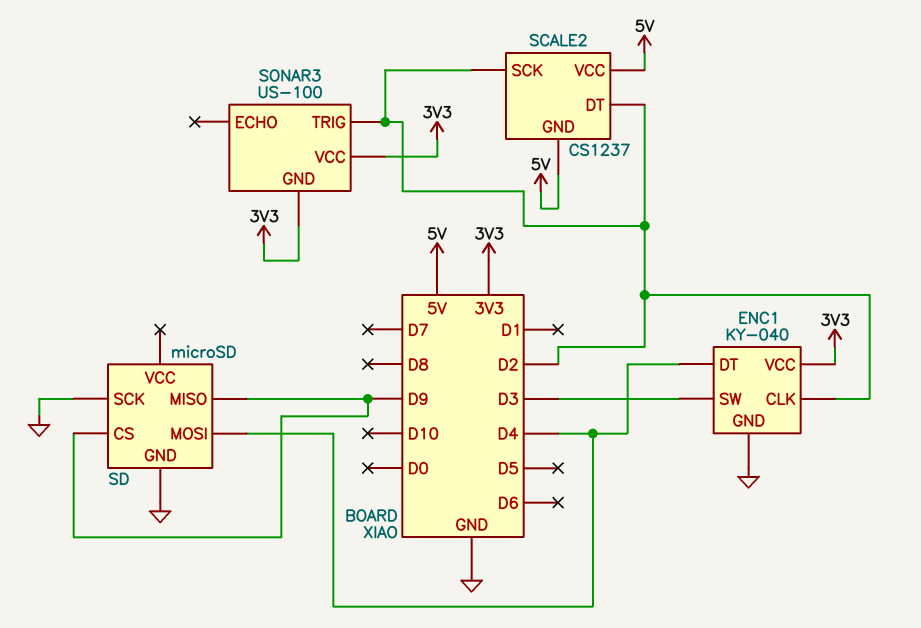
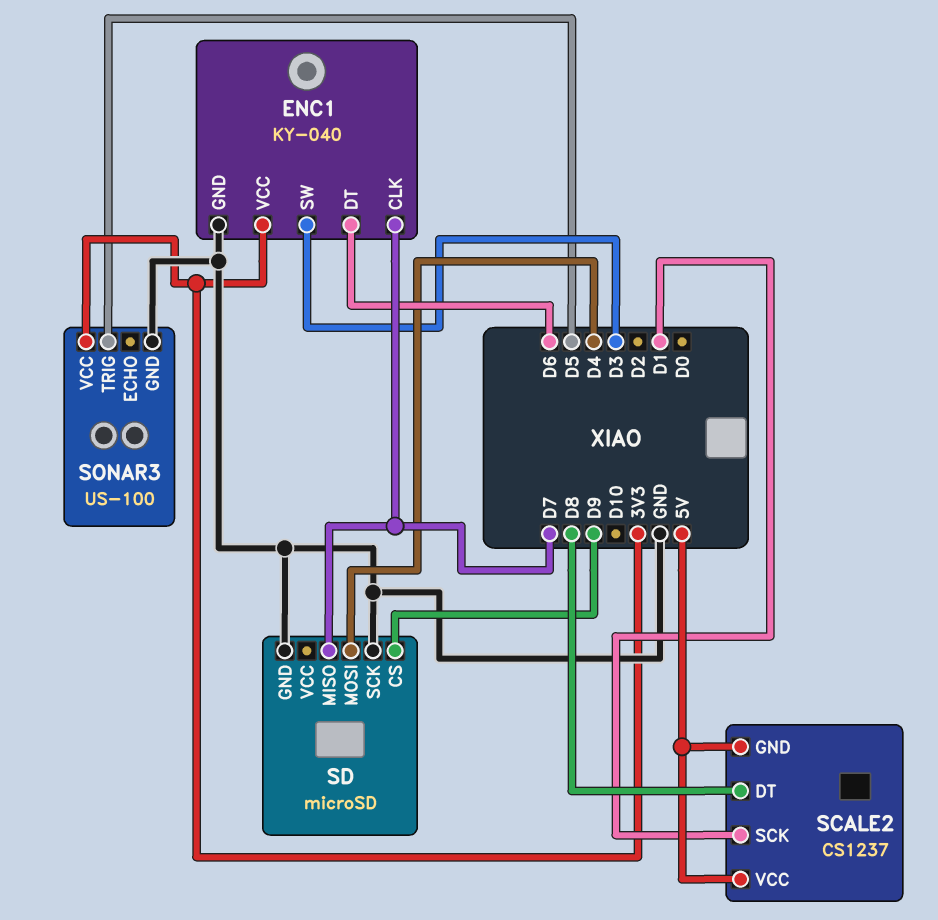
ENC1 pin CLK: D2 -> D7
ENC1 pin DT: D4 -> D6
SCALE2 pin DT: D2 -> D8
SCALE2 pin SCK: D2 -> D1
SD pin MISO: D9 -> D7
SONAR3 pin GND: 3V3 -> GND
SONAR3 pin TRIG: D2 -> D5

